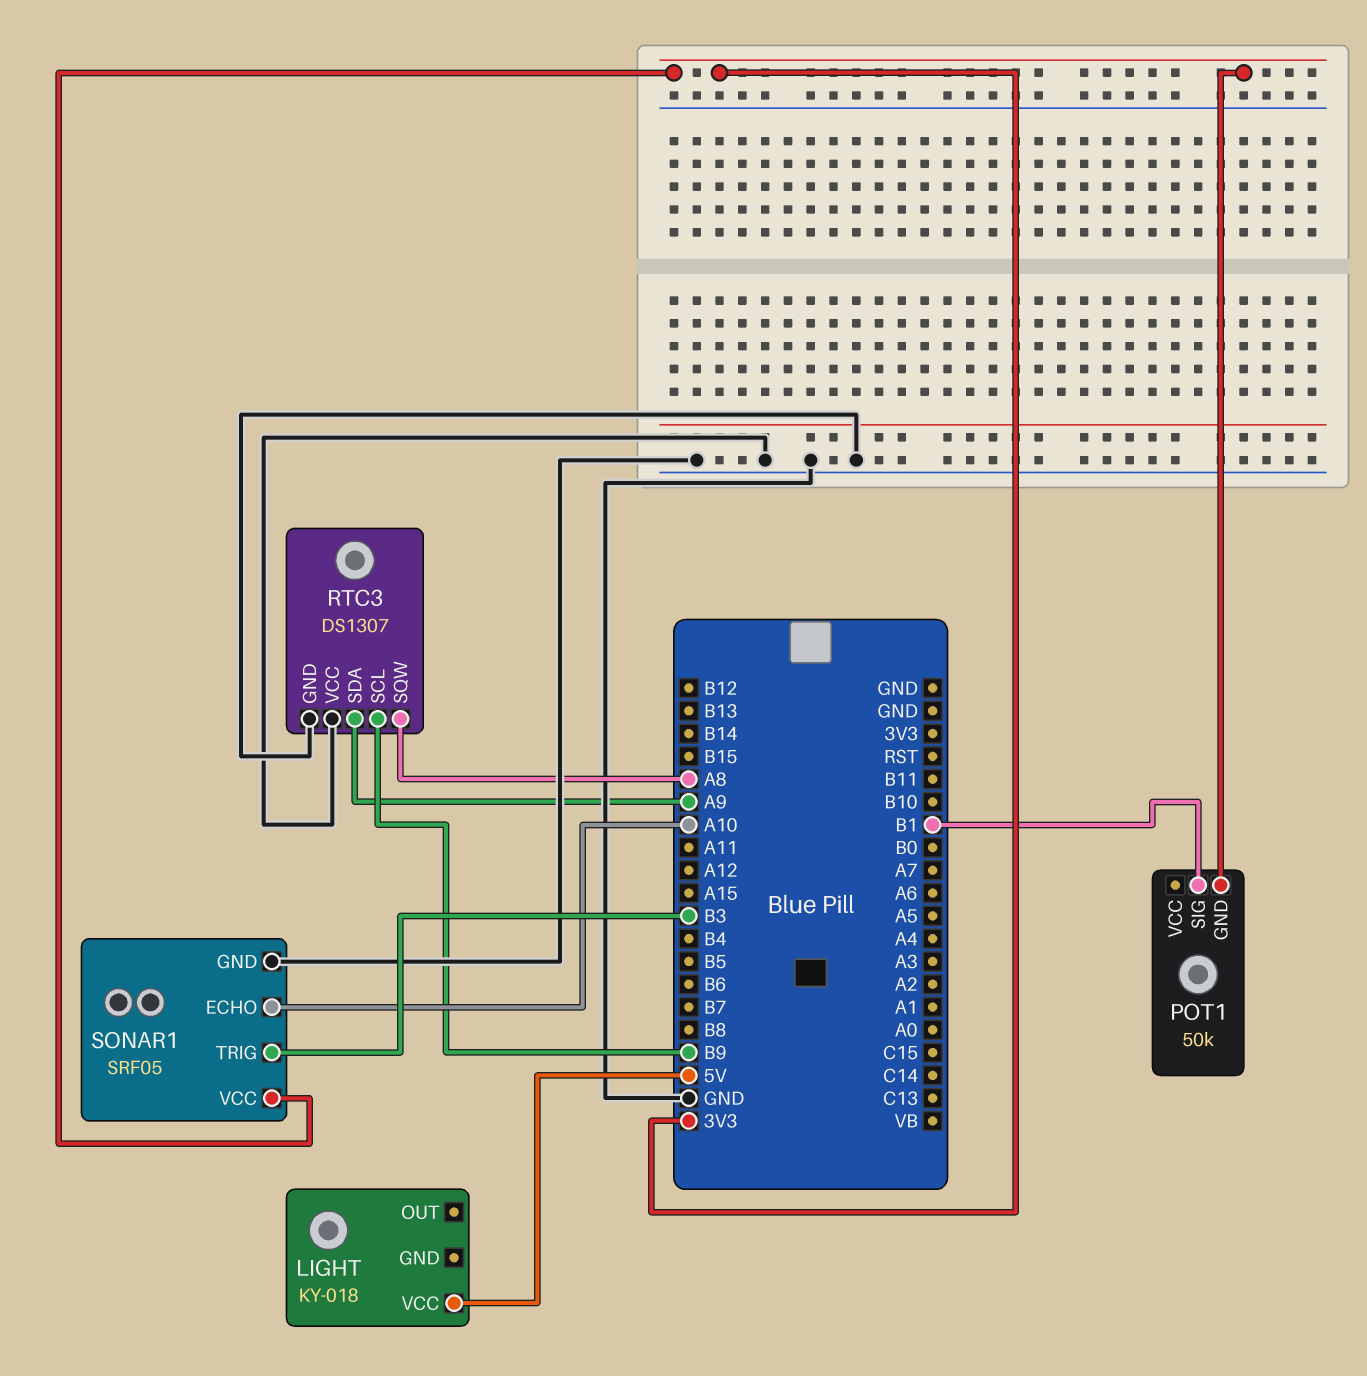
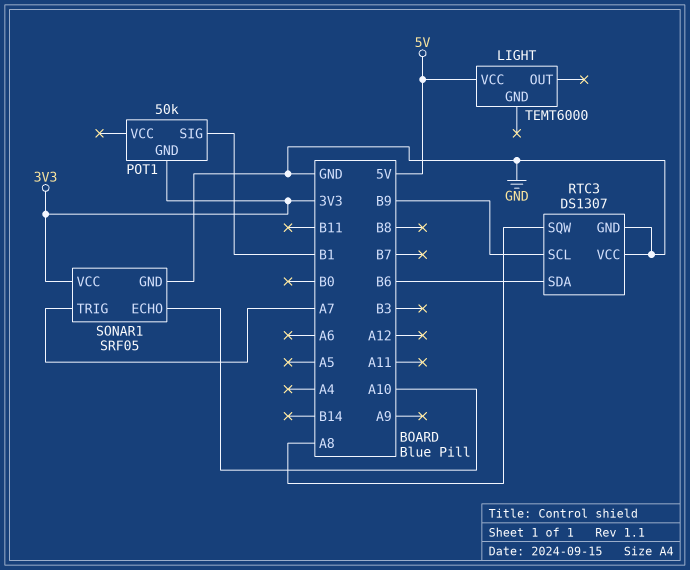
LIGHT: KY-018 -> TEMT6000
RTC3 pin SDA: A9 -> B6
SONAR1 pin TRIG: B3 -> A7

